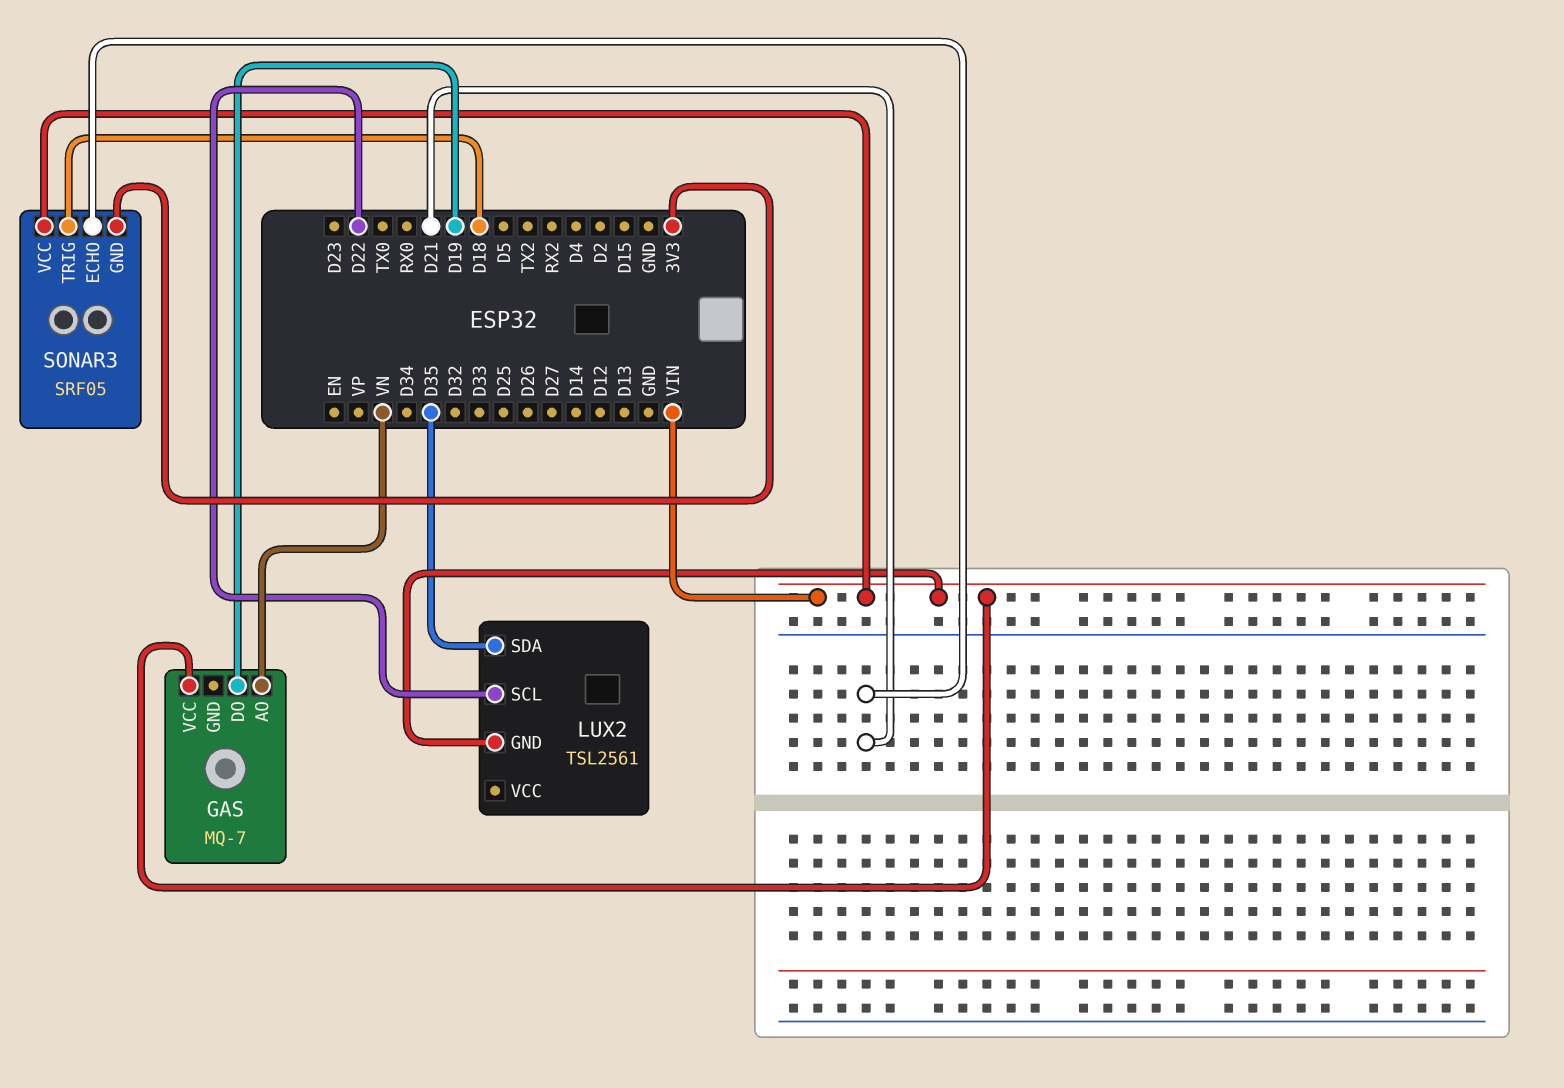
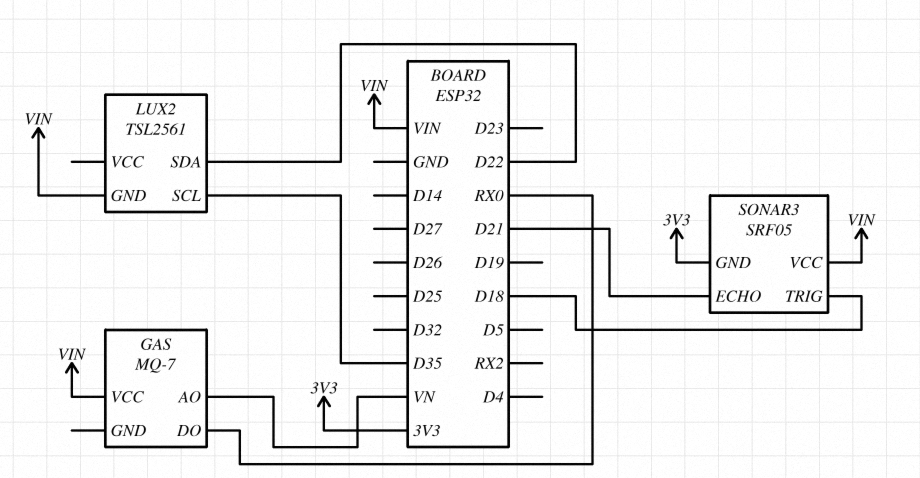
GAS pin DO: D19 -> RX0
LUX2 pin SCL: D22 -> D35
LUX2 pin SDA: D35 -> D22

